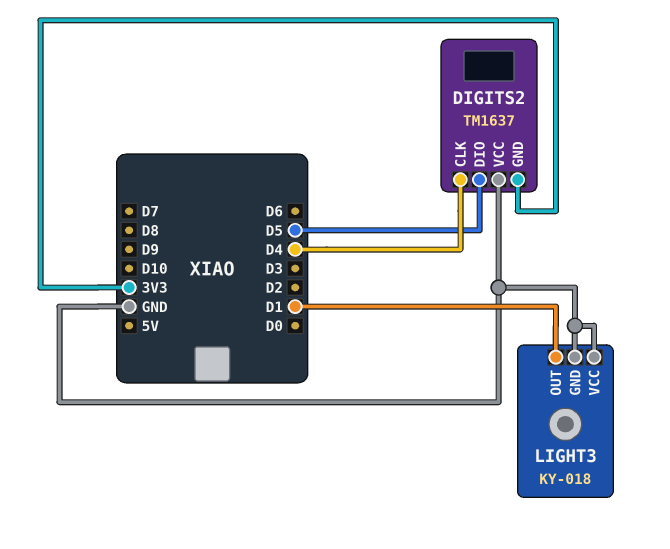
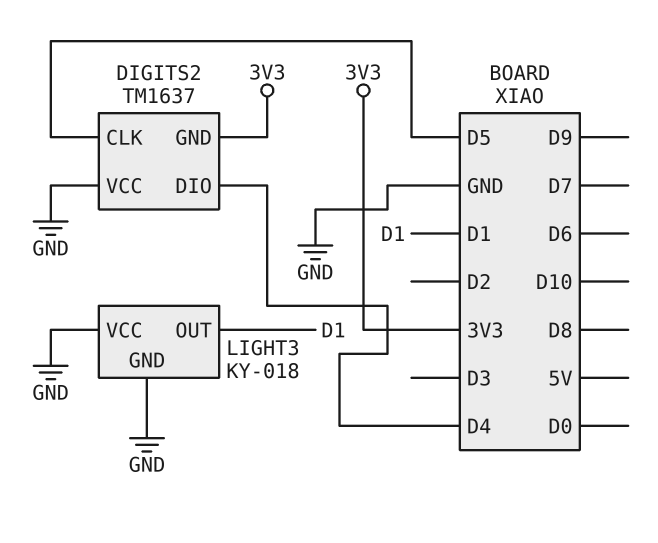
DIGITS2 pin CLK: D4 -> D5
DIGITS2 pin DIO: D5 -> D4

